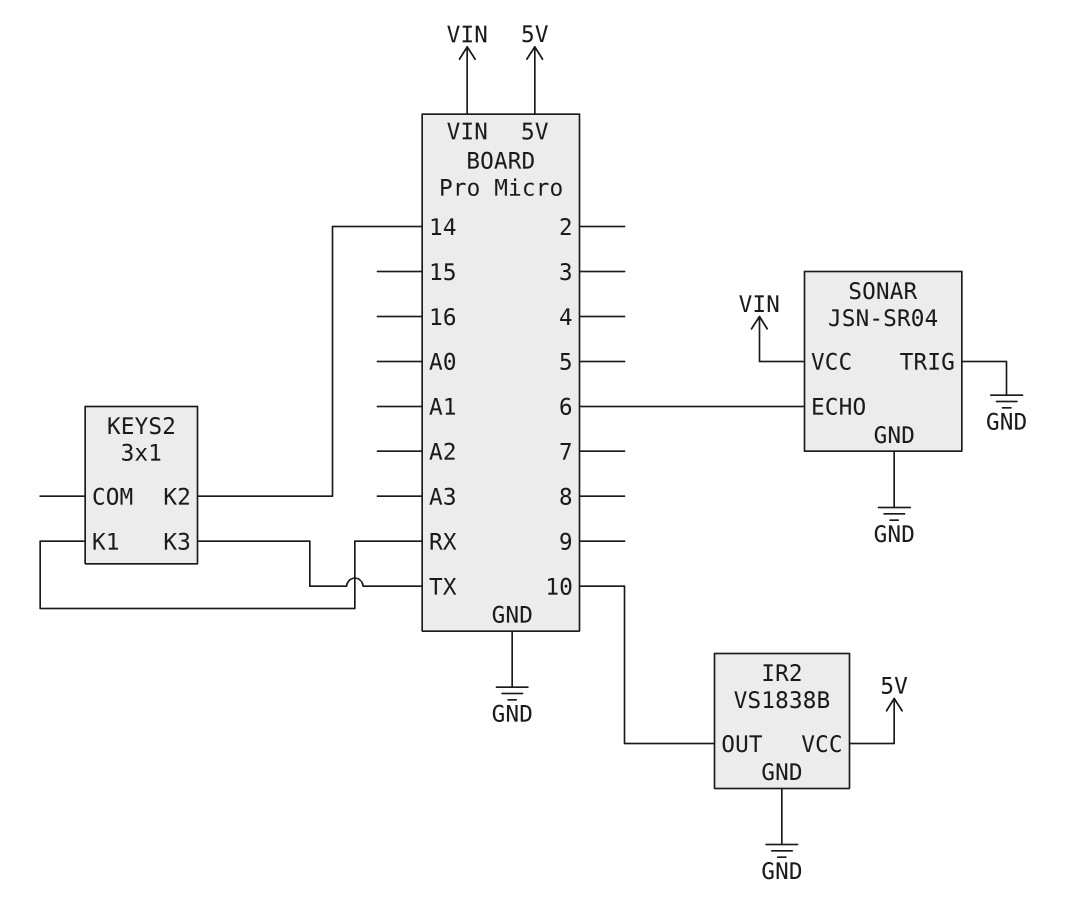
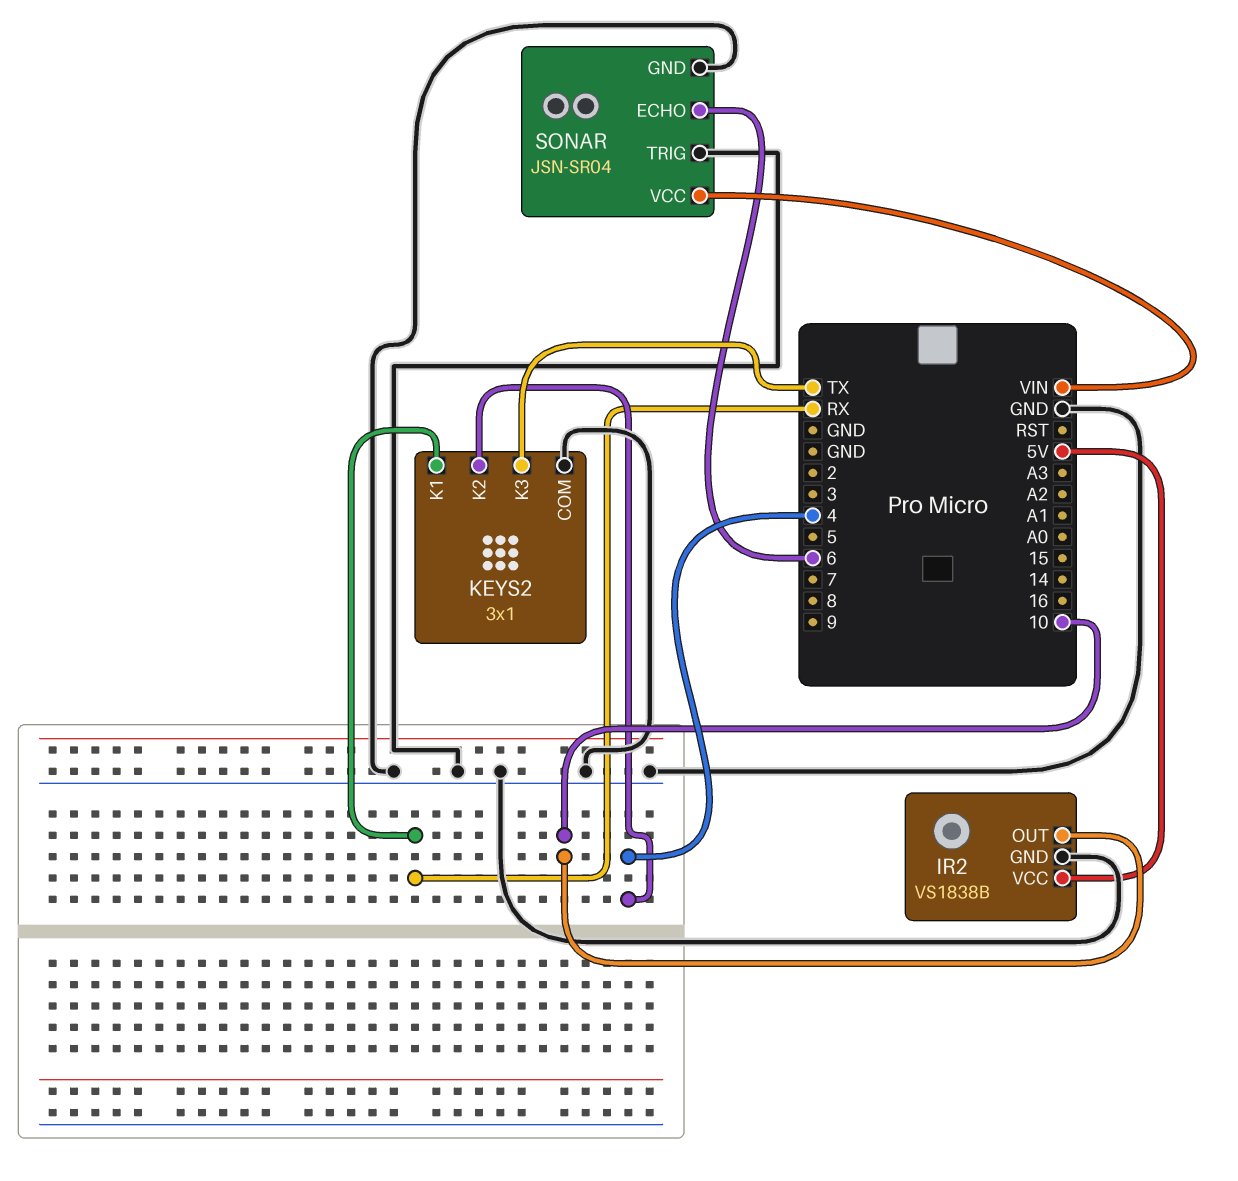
KEYS2 pin COM: none -> GND
KEYS2 pin K2: 14 -> 4

